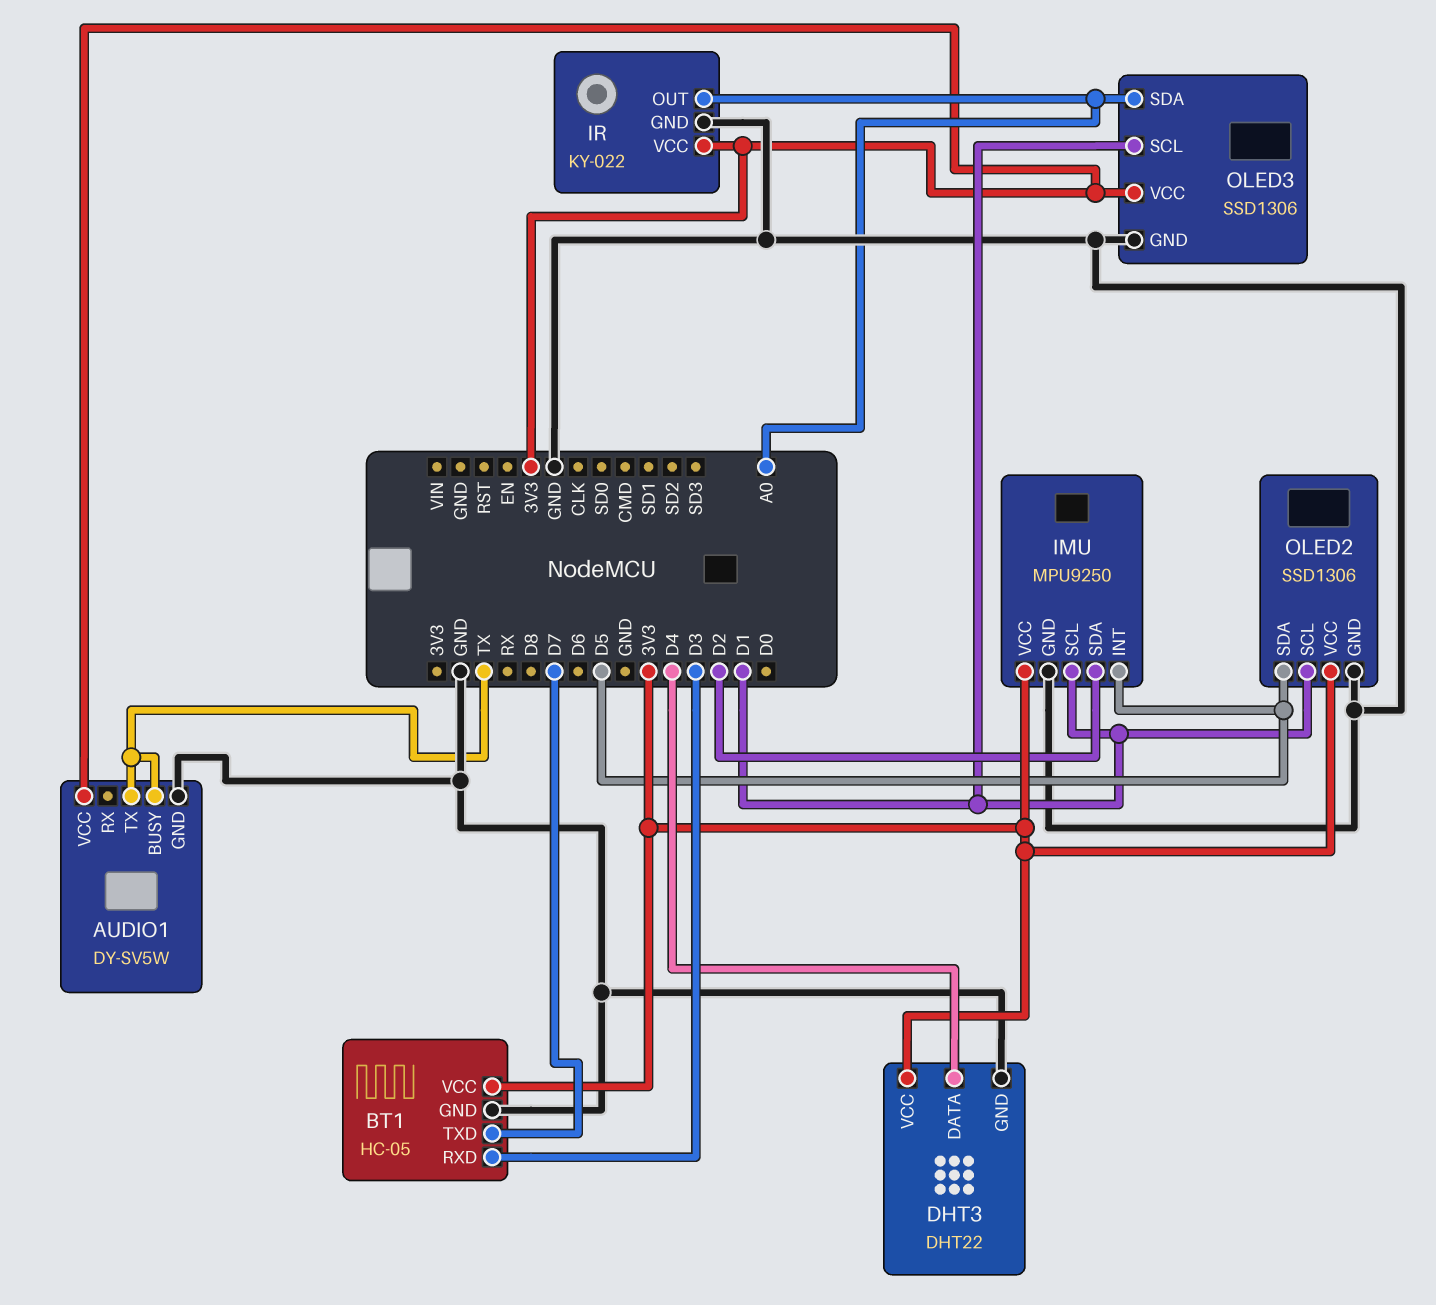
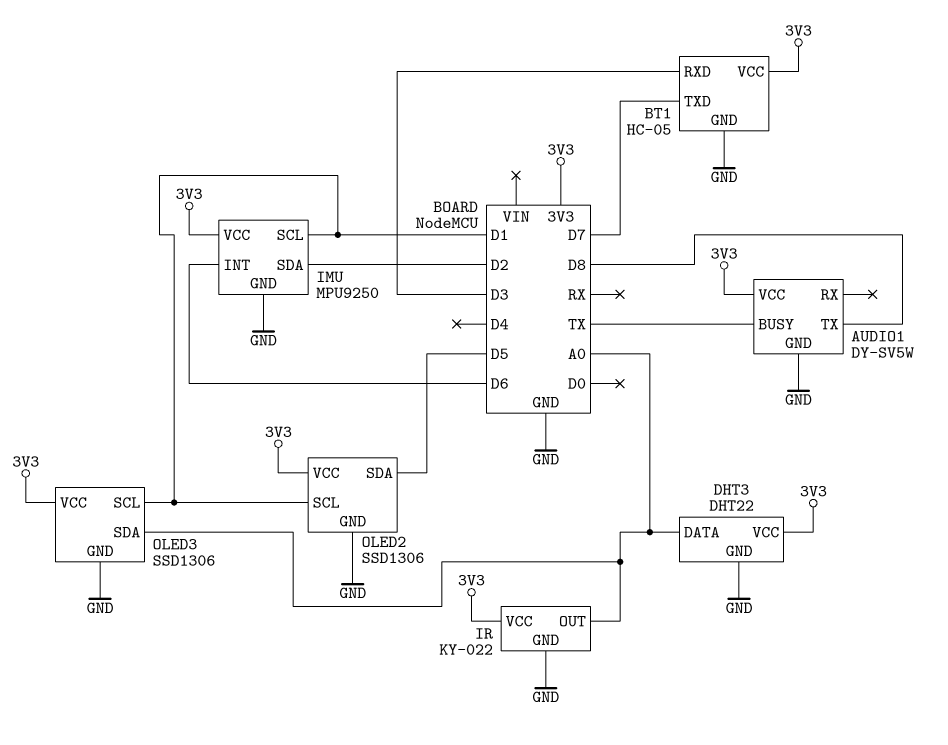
AUDIO1 pin TX: TX -> D8
DHT3 pin DATA: D4 -> A0
IMU pin INT: D5 -> D6

